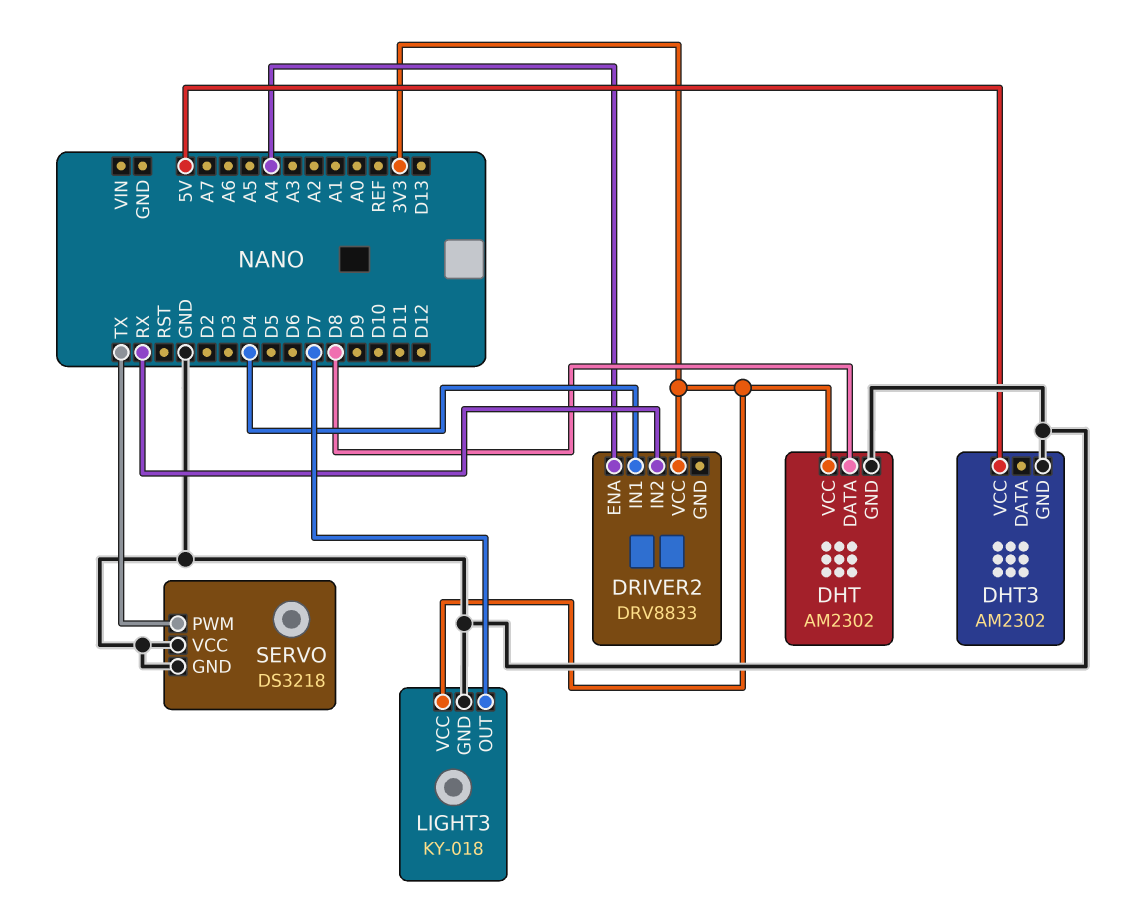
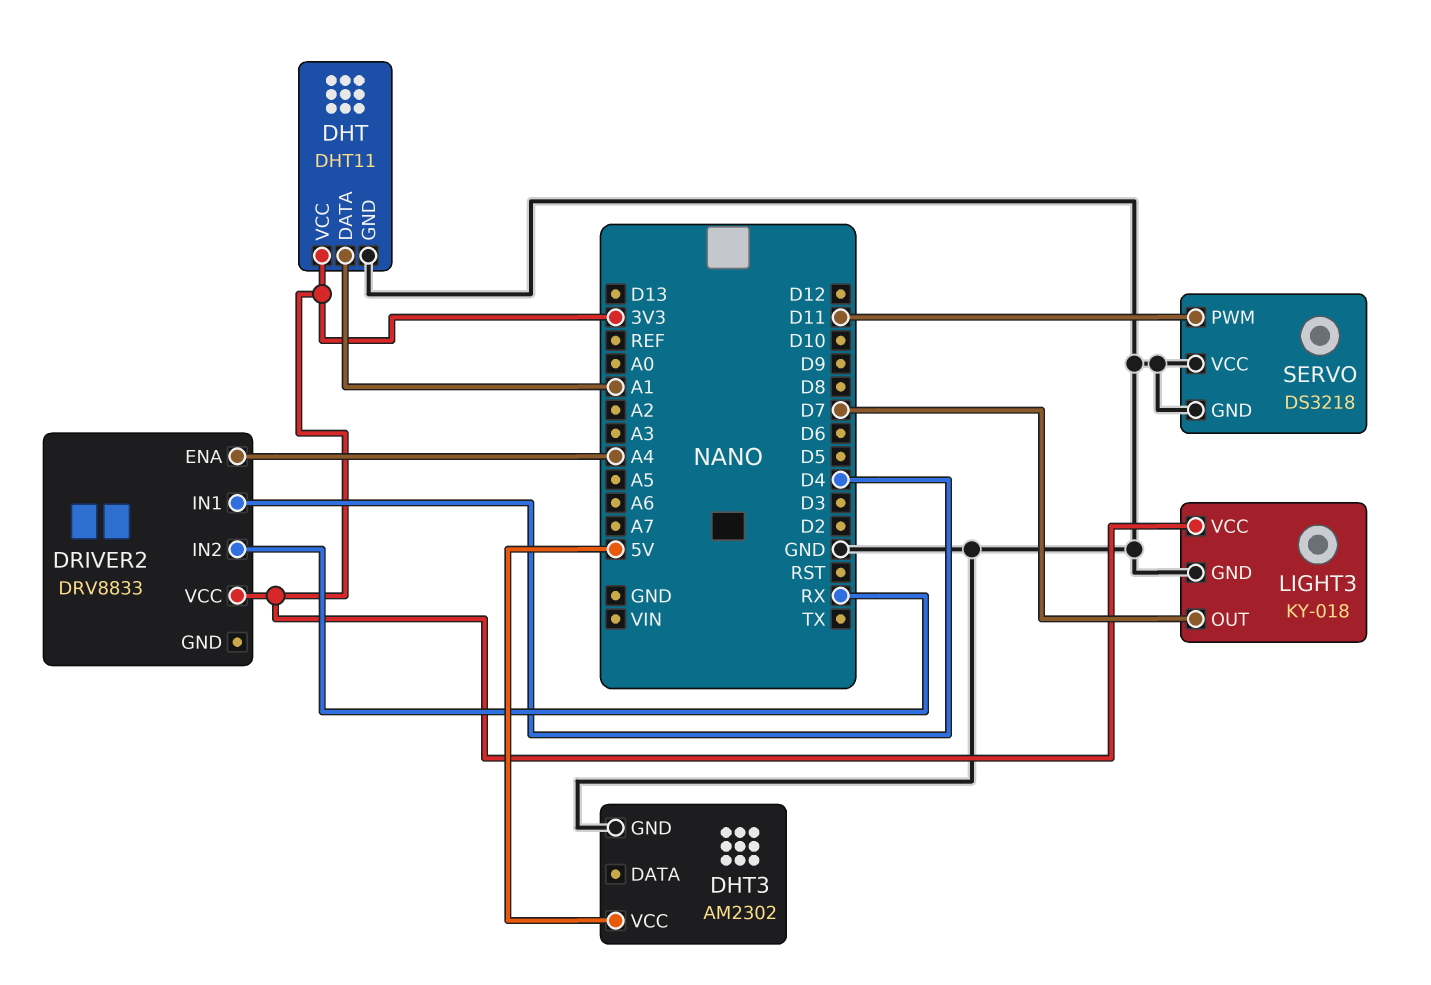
DHT: AM2302 -> DHT11
DHT pin DATA: D8 -> A1
SERVO pin PWM: TX -> D11

